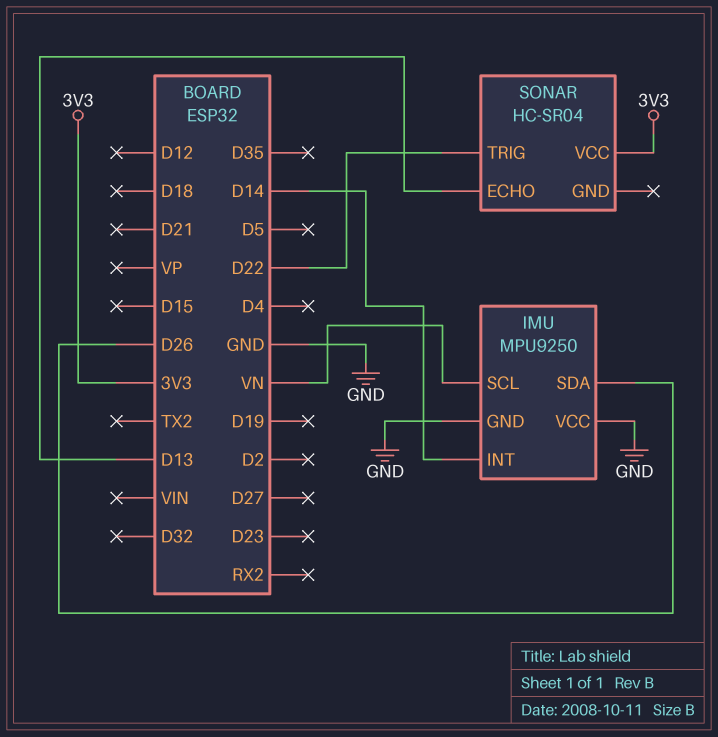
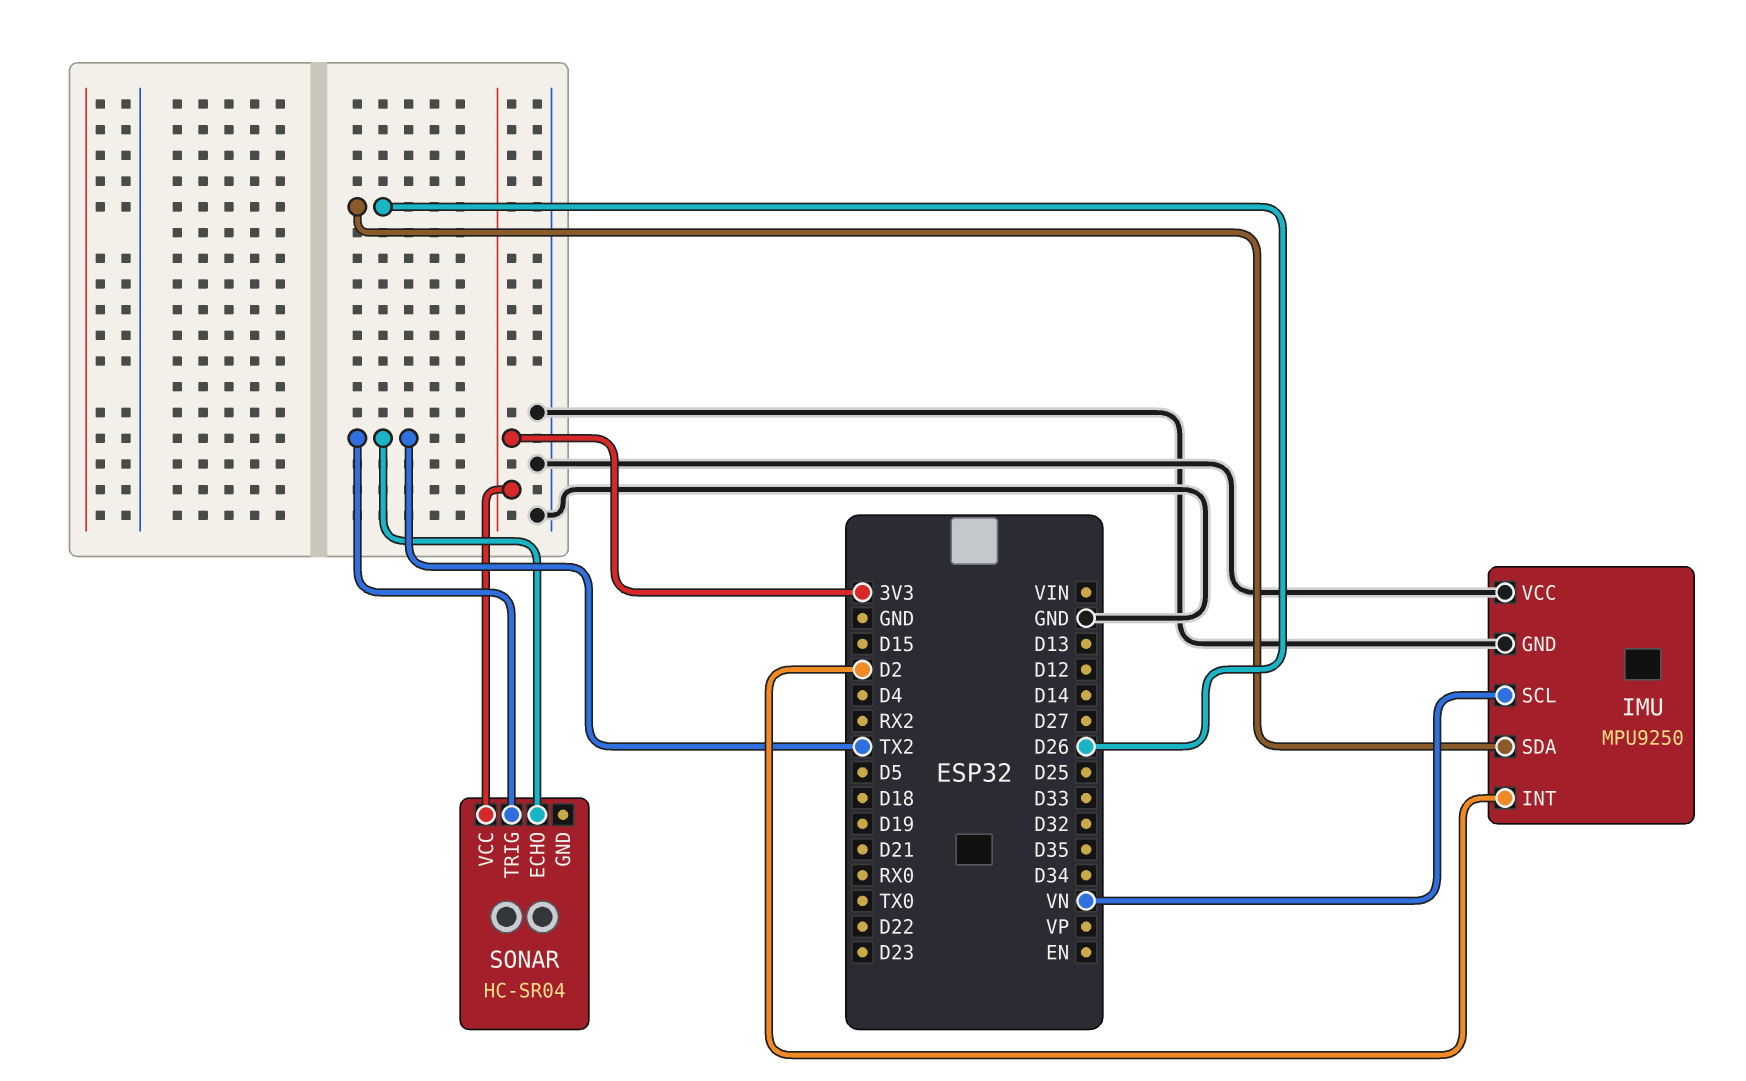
IMU pin INT: D14 -> D2
SONAR pin ECHO: D13 -> TX2
SONAR pin TRIG: D22 -> TX2

